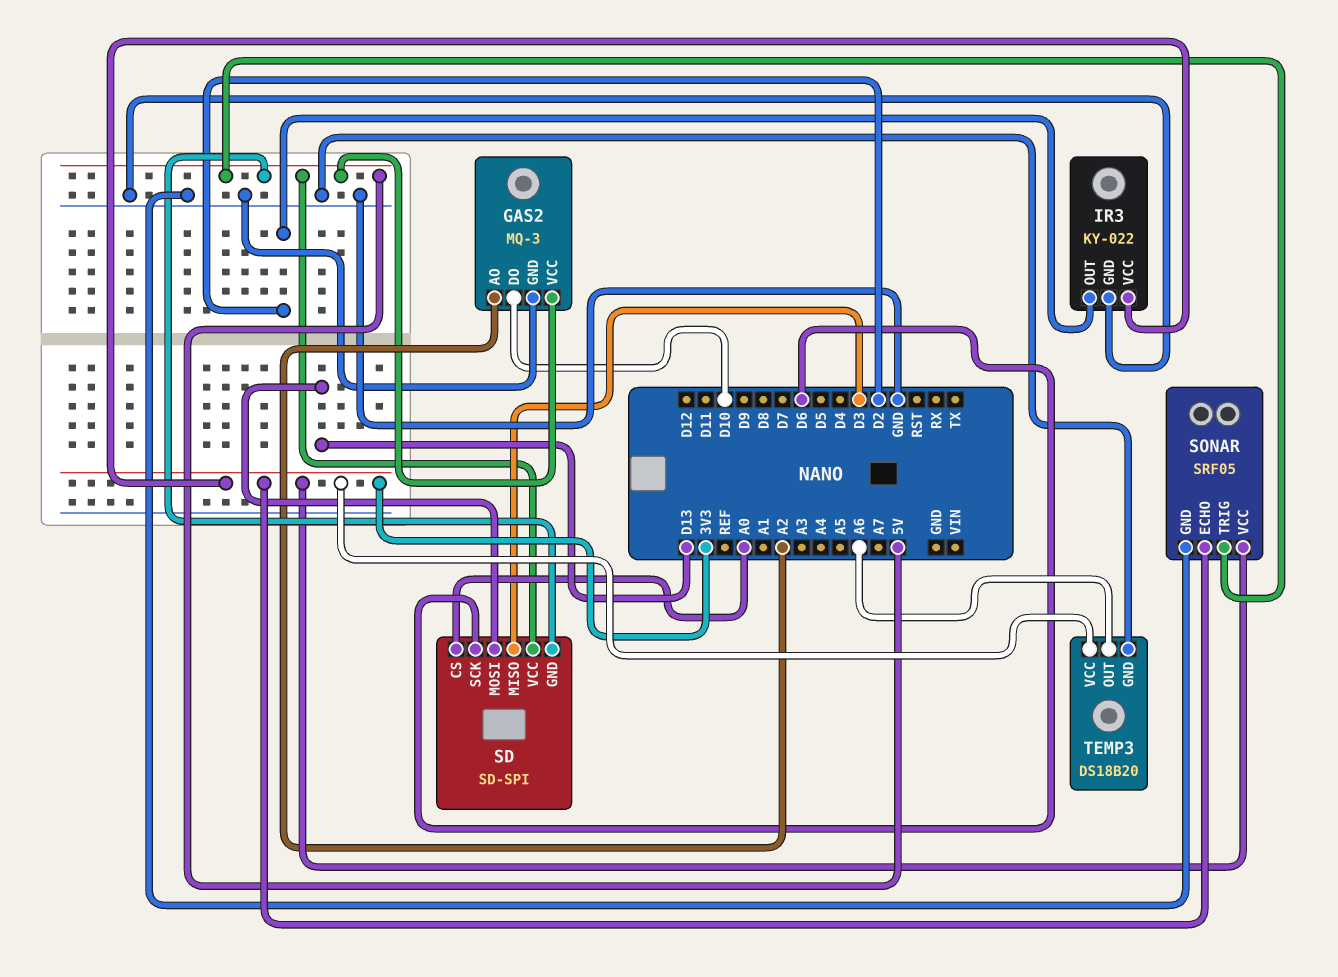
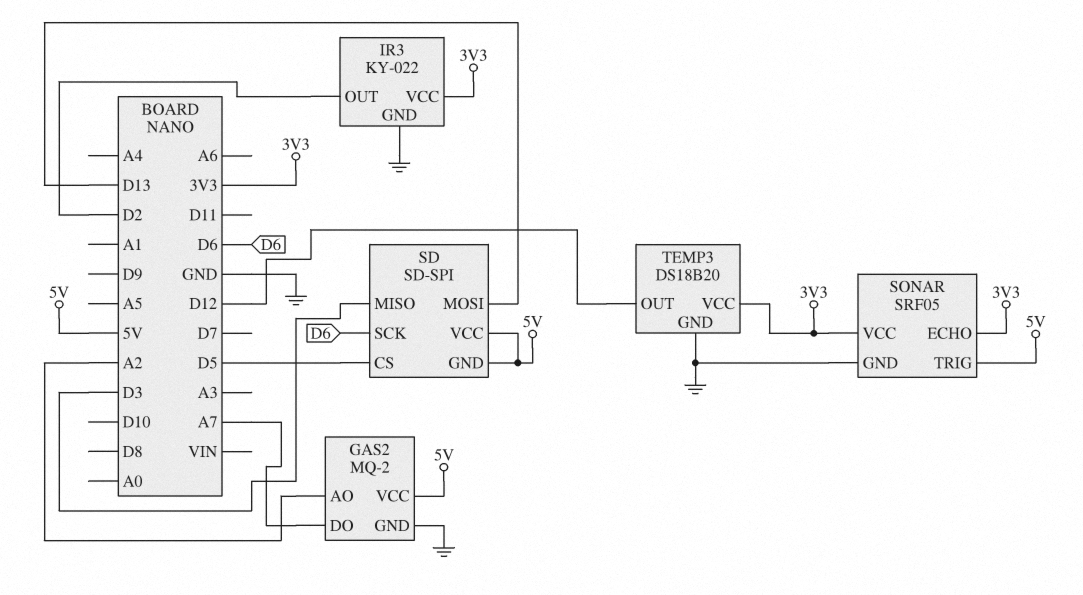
GAS2: MQ-3 -> MQ-2
GAS2 pin DO: D10 -> A7
SD pin CS: A0 -> D5
TEMP3 pin OUT: A6 -> D12

